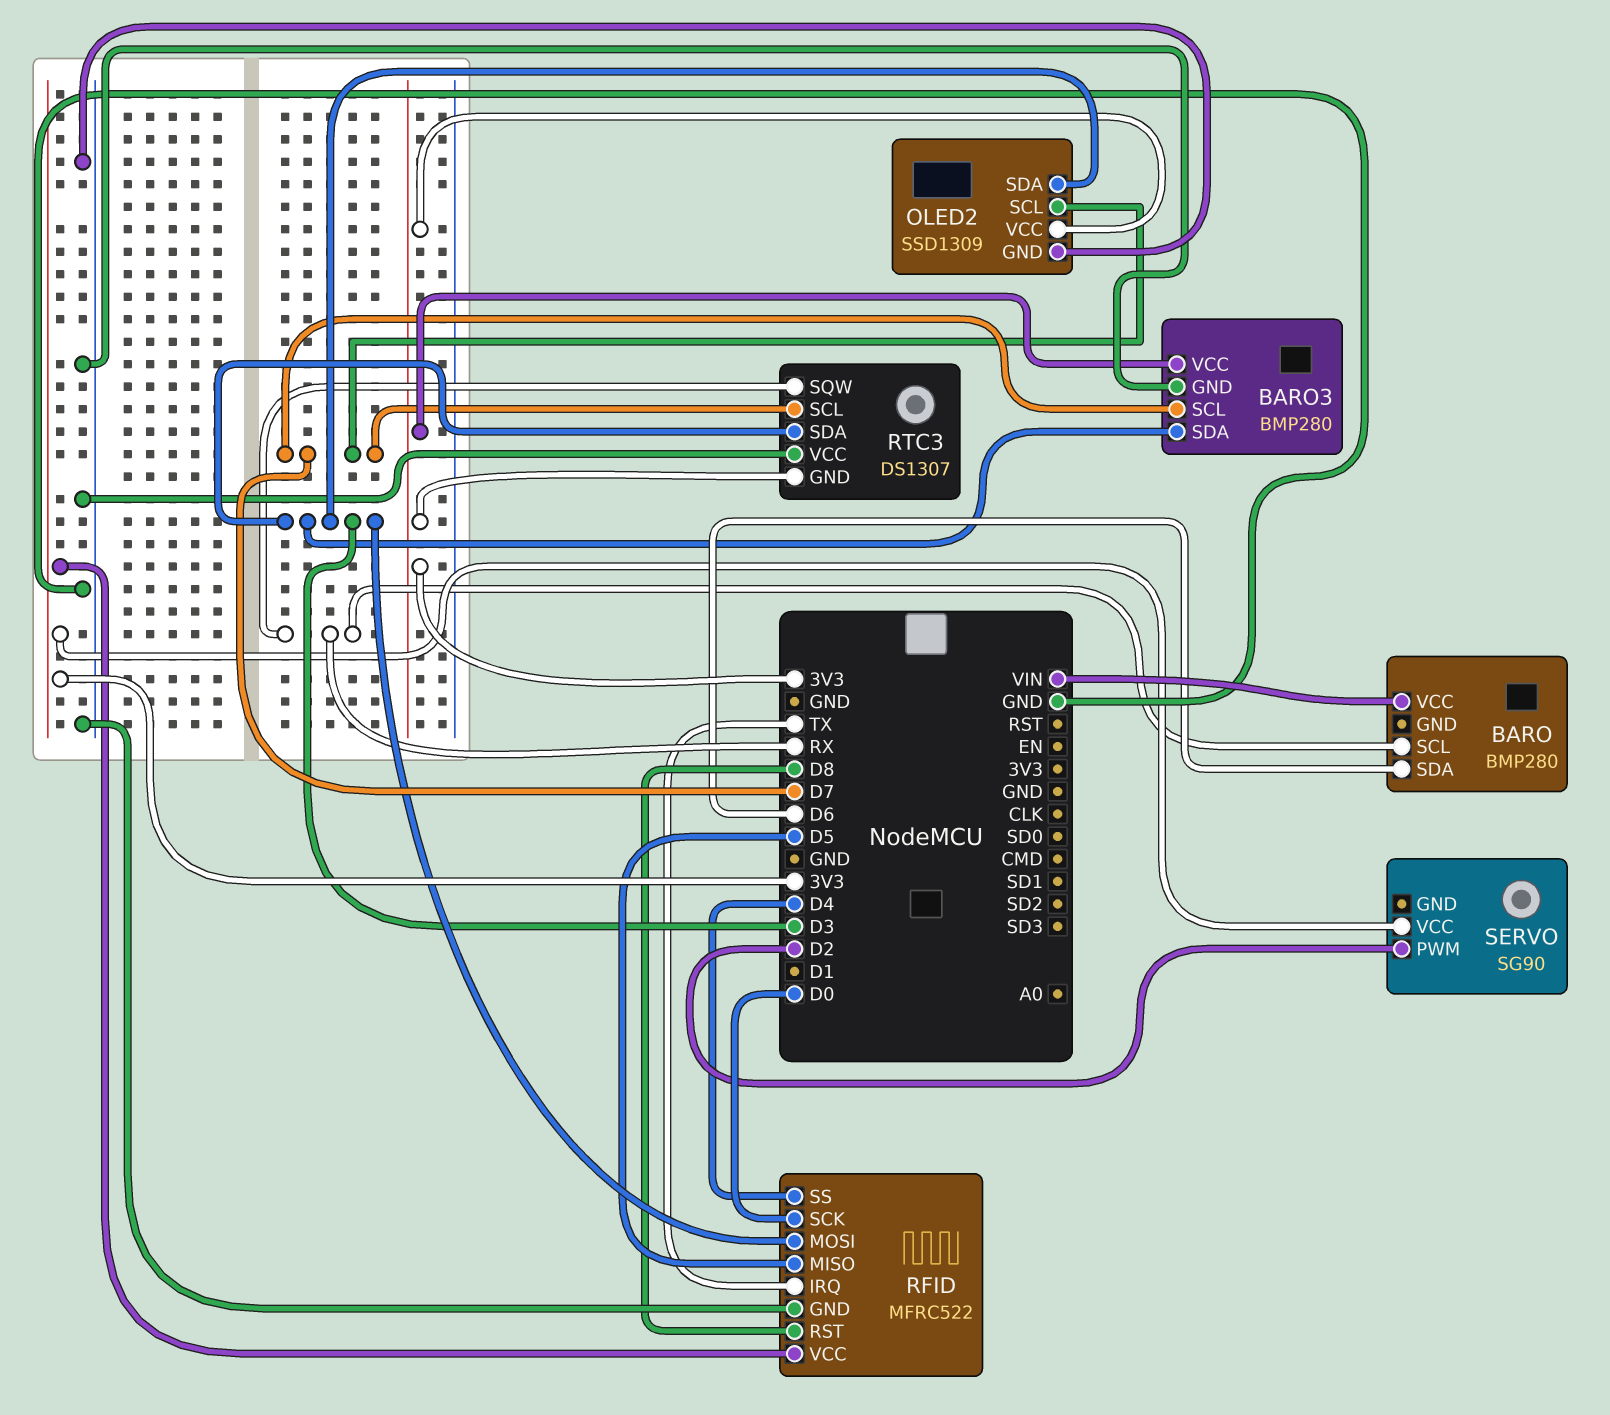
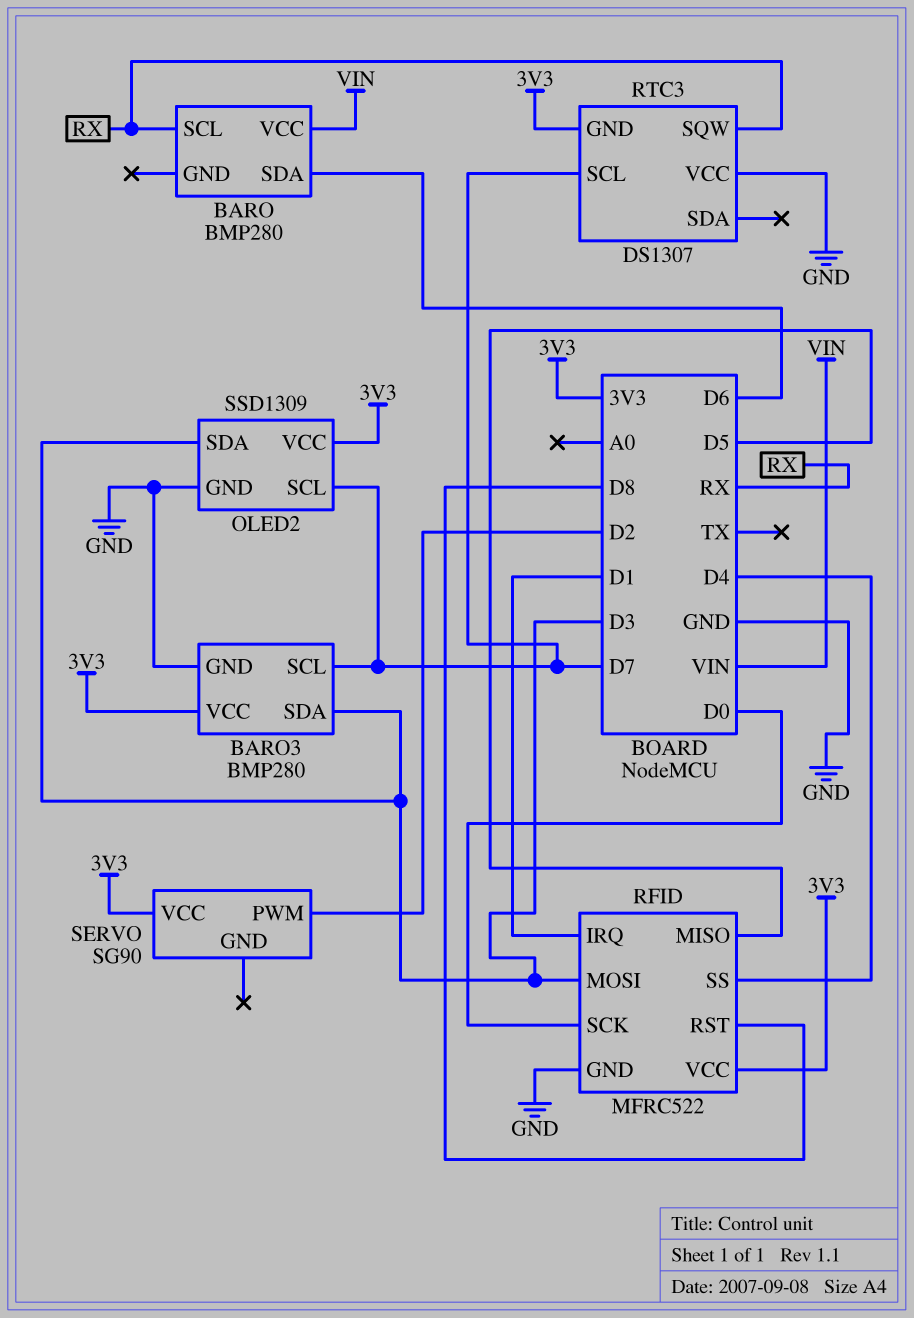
RFID pin IRQ: TX -> D1
RTC3 pin SDA: D3 -> none

